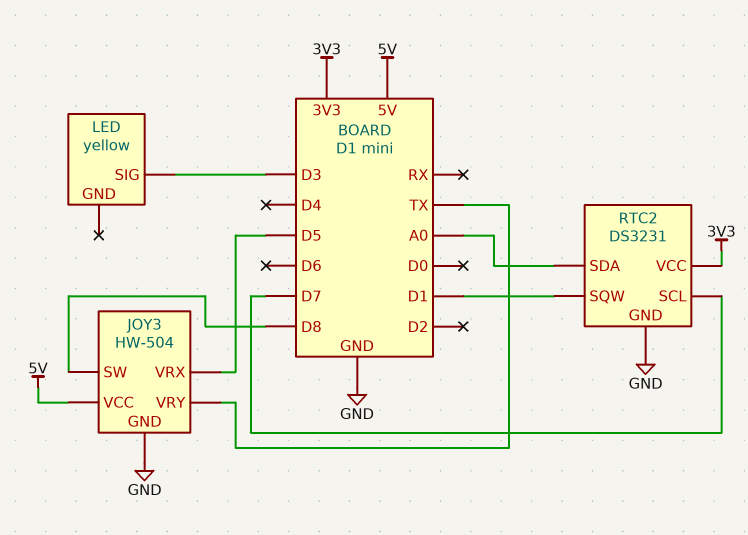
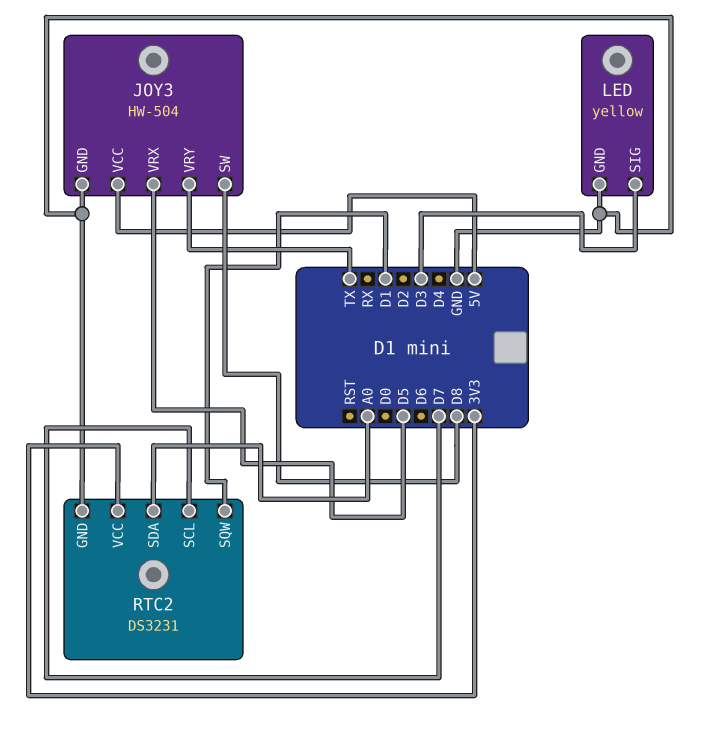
LED pin GND: none -> GND

